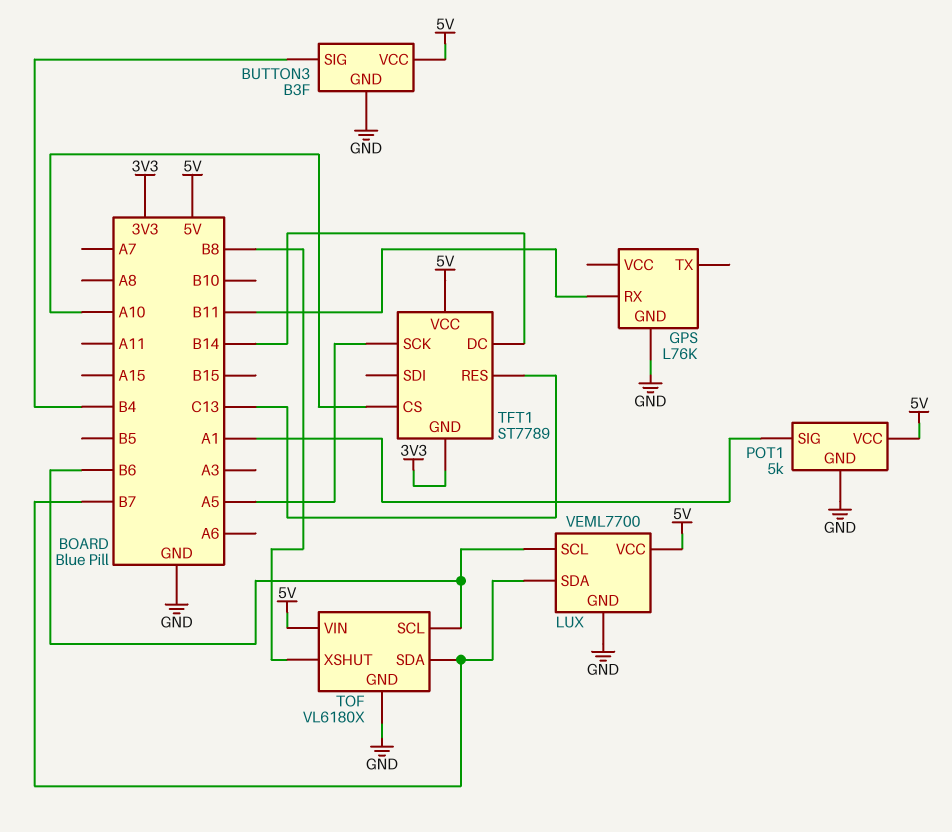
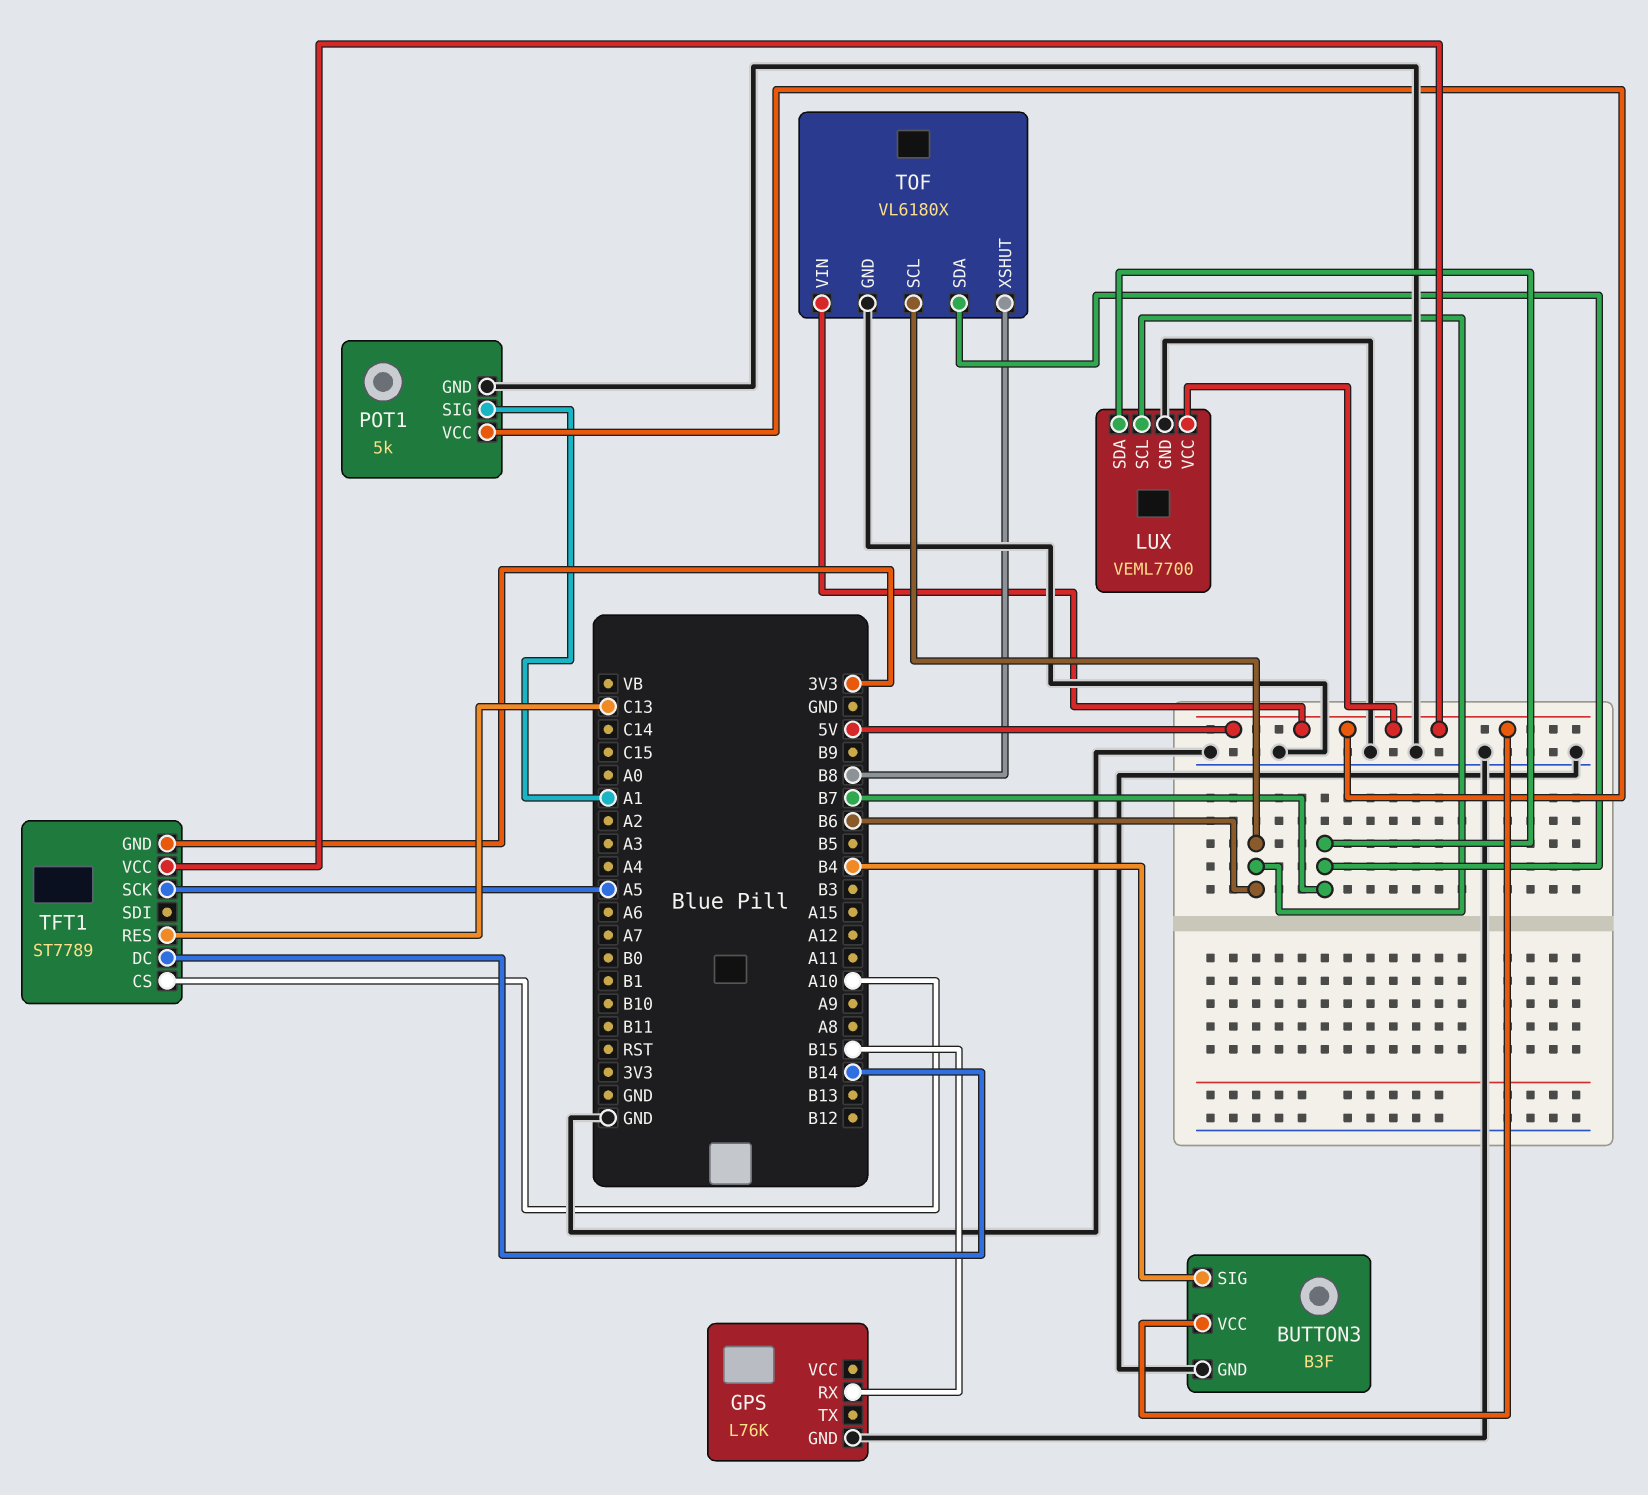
GPS pin RX: B11 -> B15

